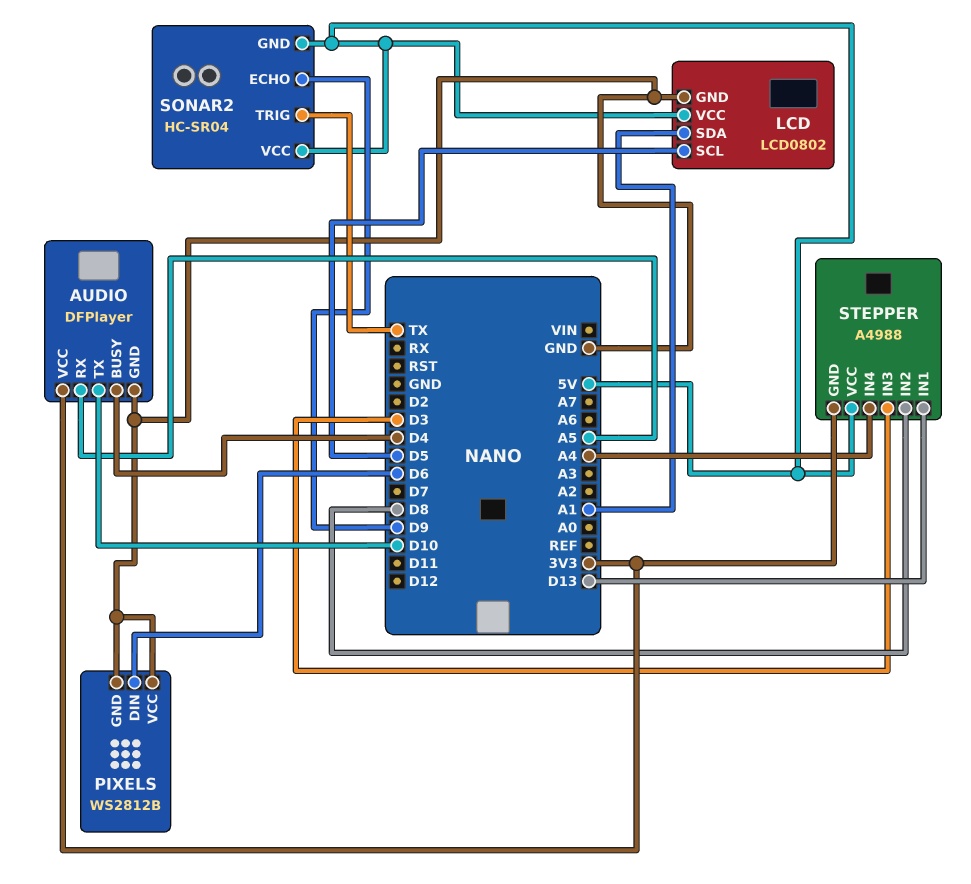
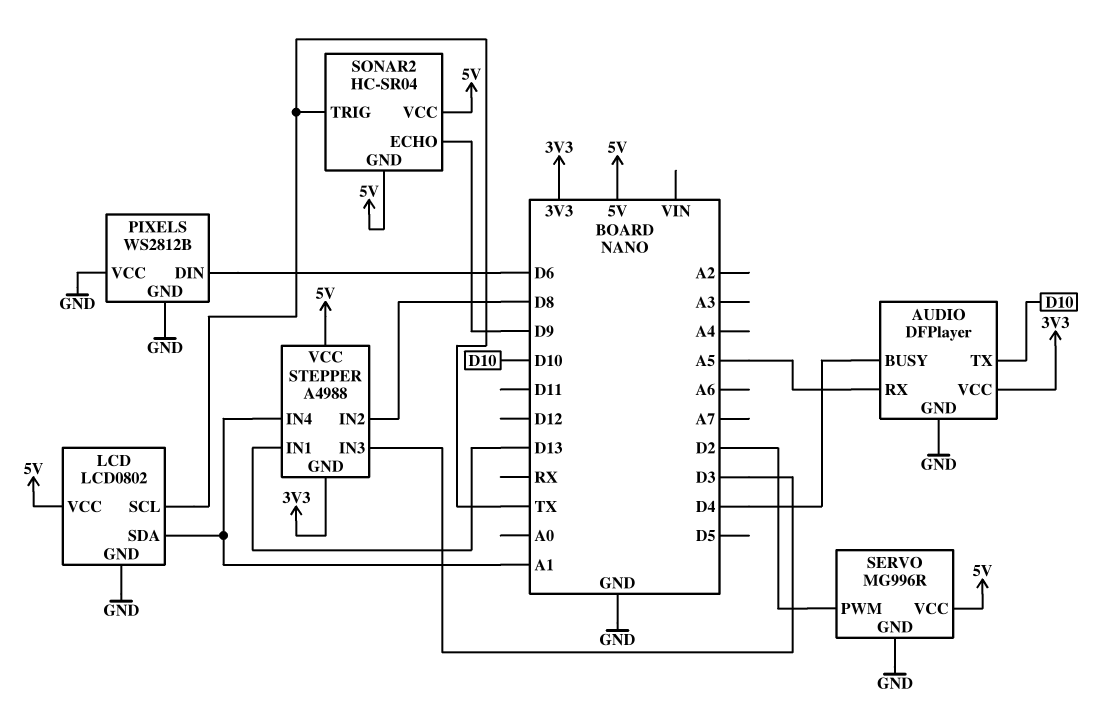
LCD pin SCL: D5 -> TX
SERVO: none -> MG996R
SERVO pin GND: none -> GND
SERVO pin PWM: none -> D2
SERVO pin VCC: none -> 5V
STEPPER pin IN4: A4 -> A1

